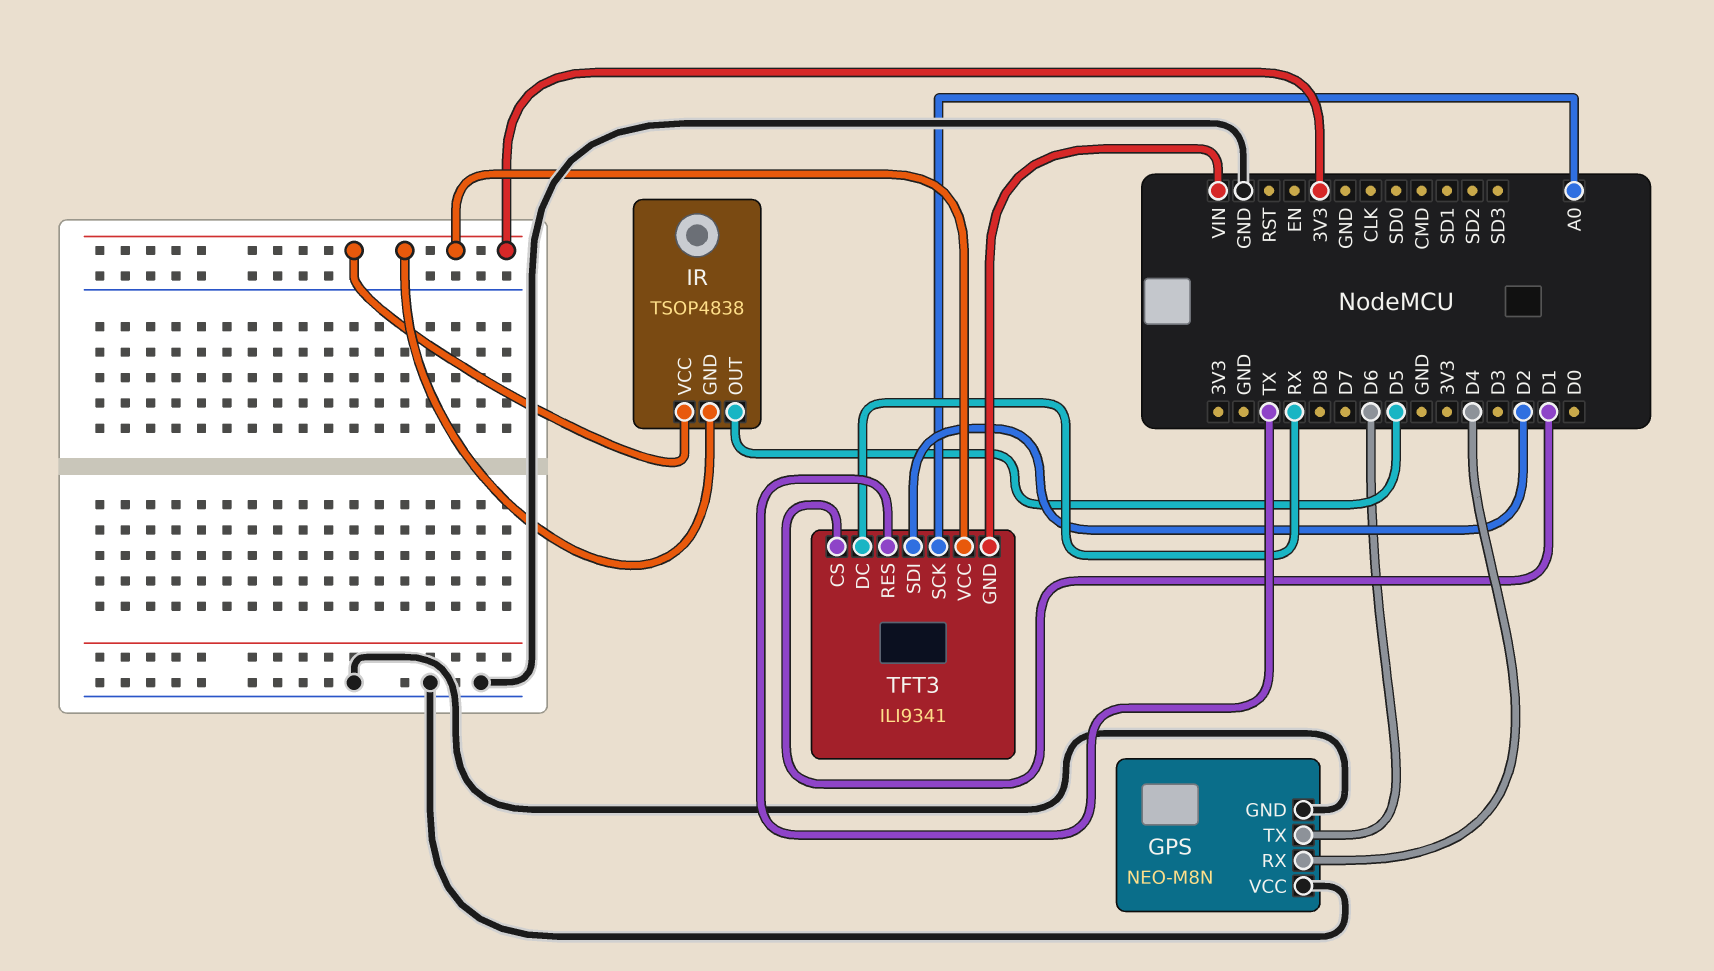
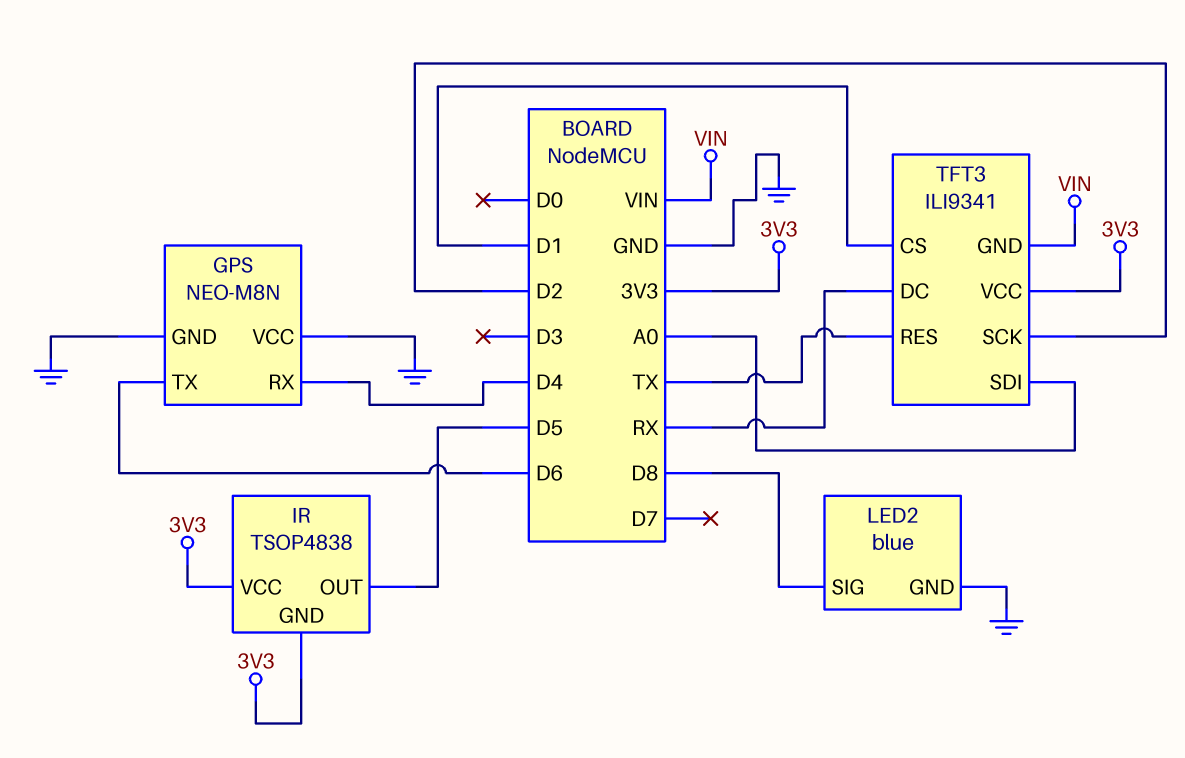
LED2: none -> blue
LED2 pin GND: none -> GND
LED2 pin SIG: none -> D8
TFT3 pin SCK: A0 -> D2
TFT3 pin SDI: D2 -> A0

